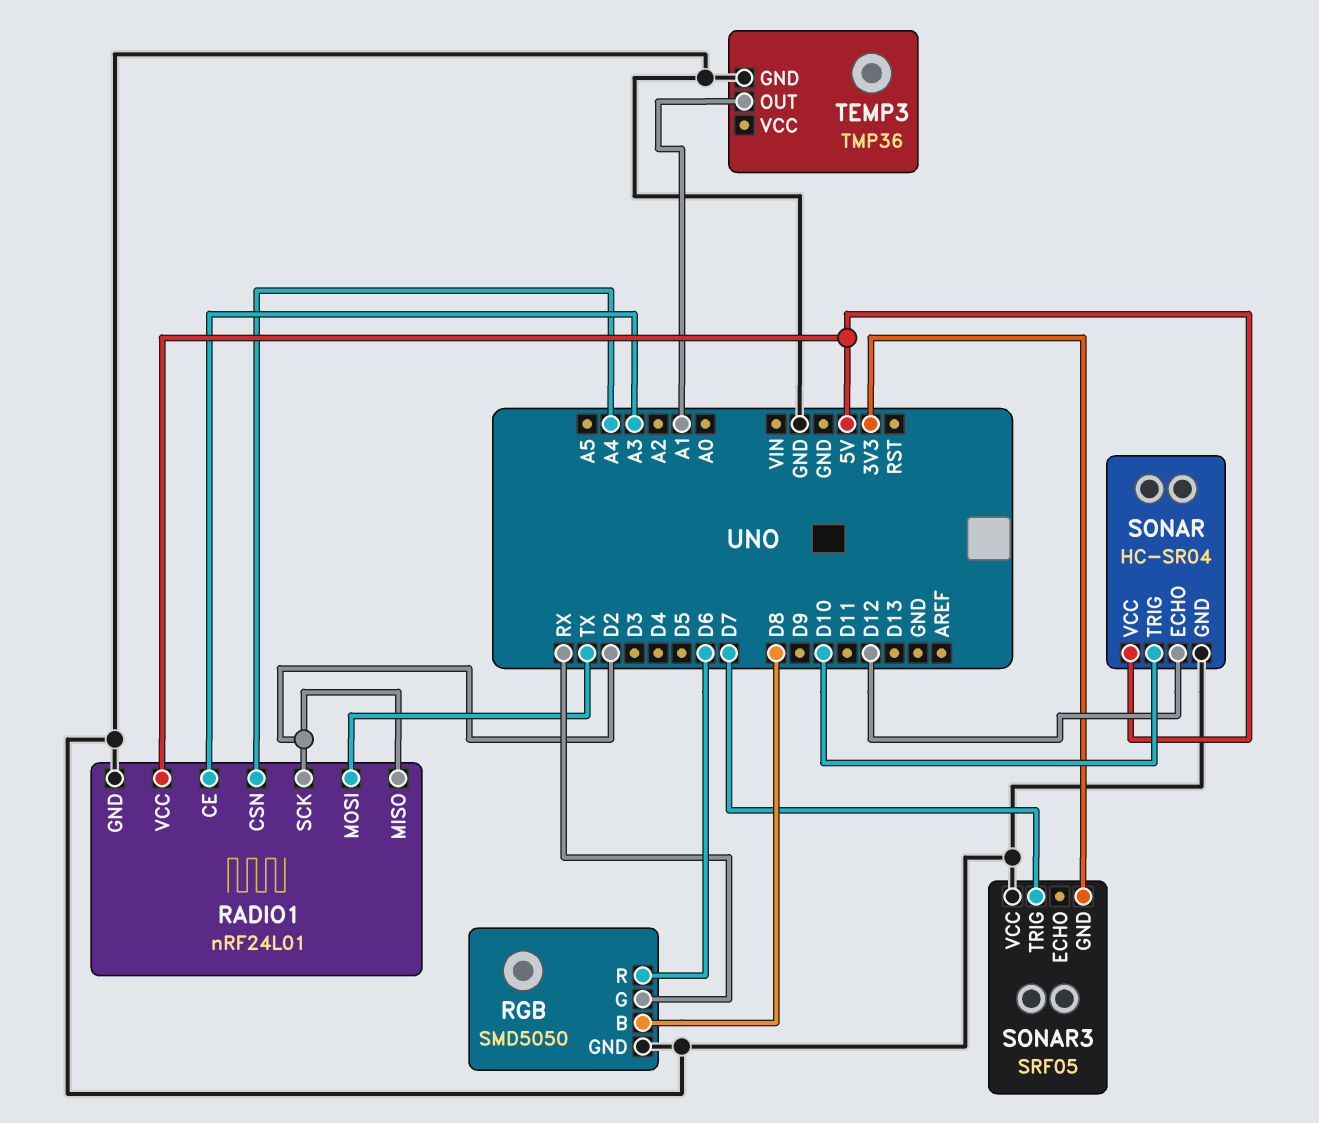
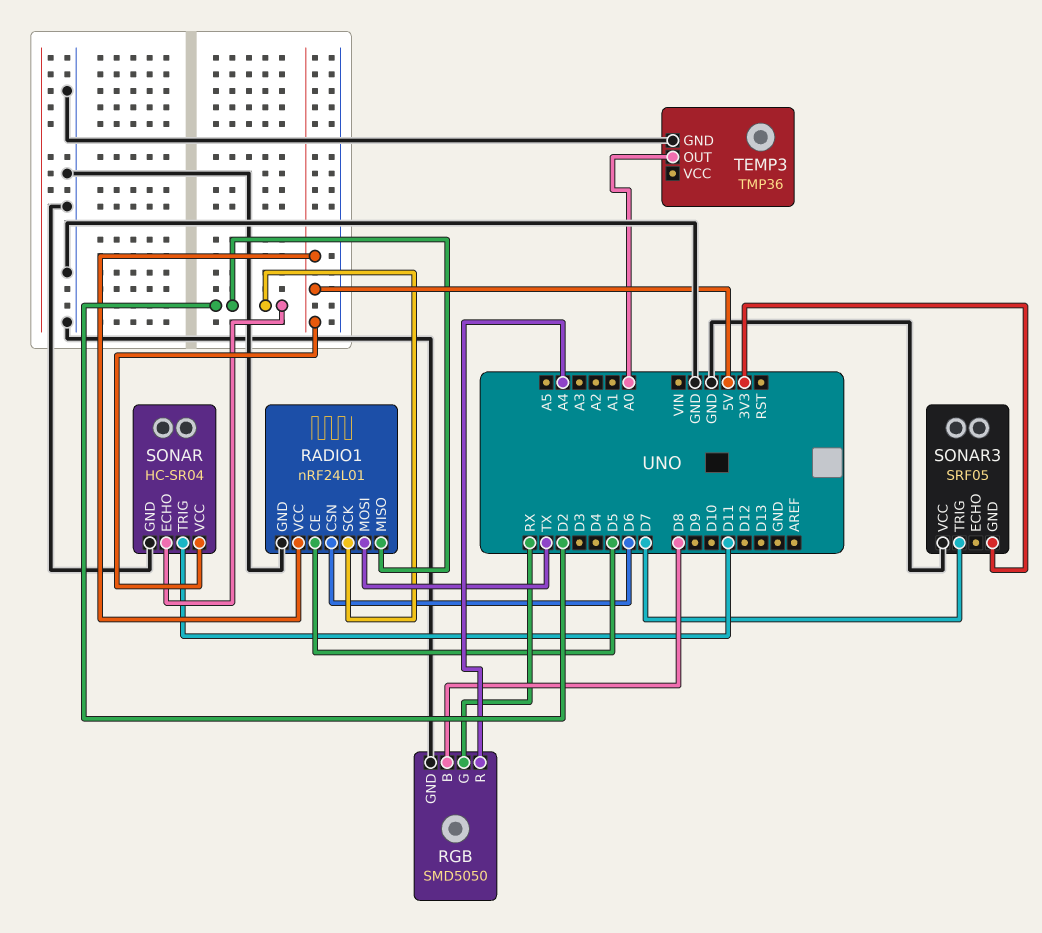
RADIO1 pin CE: A3 -> D5
RADIO1 pin CSN: A4 -> D6
RGB pin R: D6 -> A4
SONAR pin ECHO: D12 -> D2
SONAR pin TRIG: D10 -> D11
TEMP3 pin OUT: A1 -> A0

